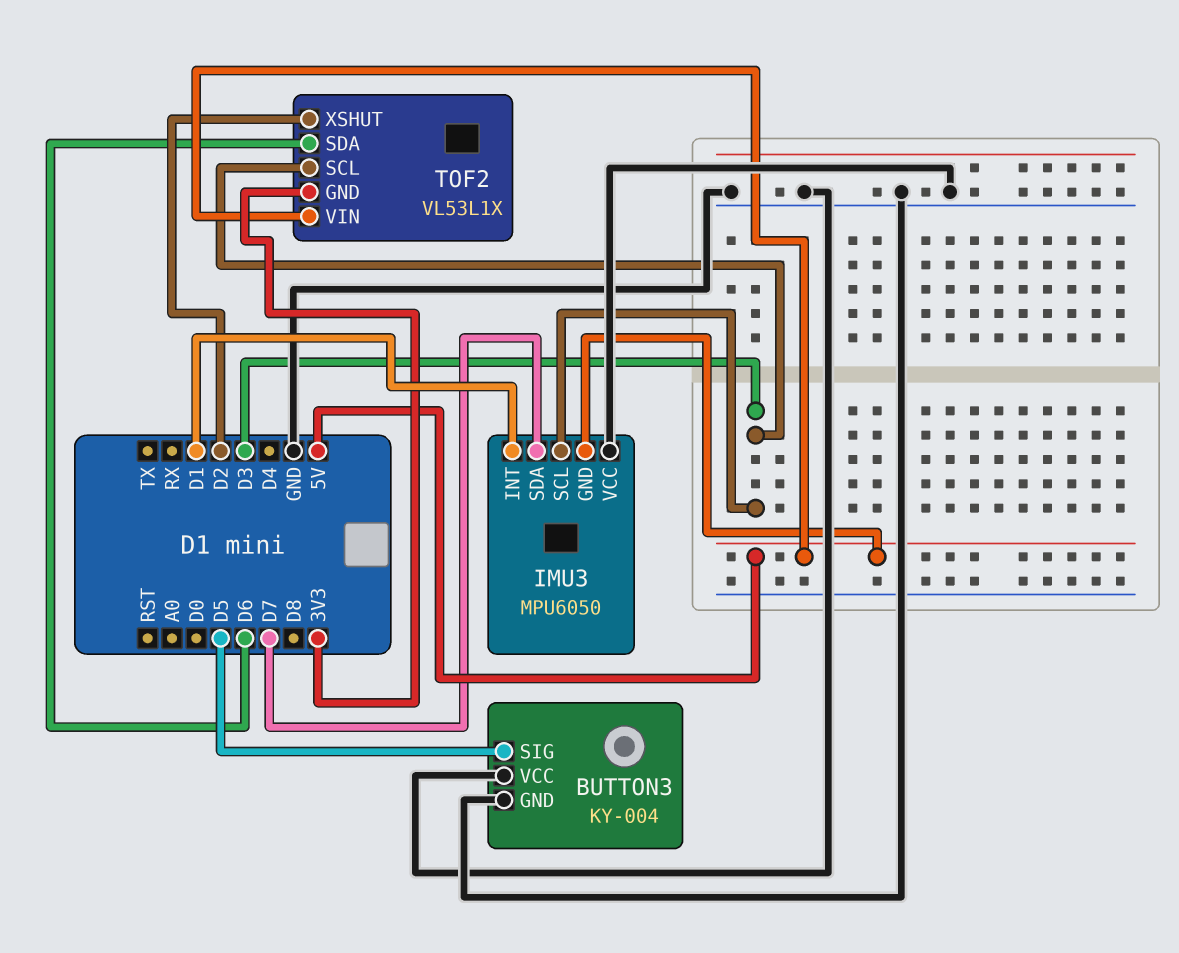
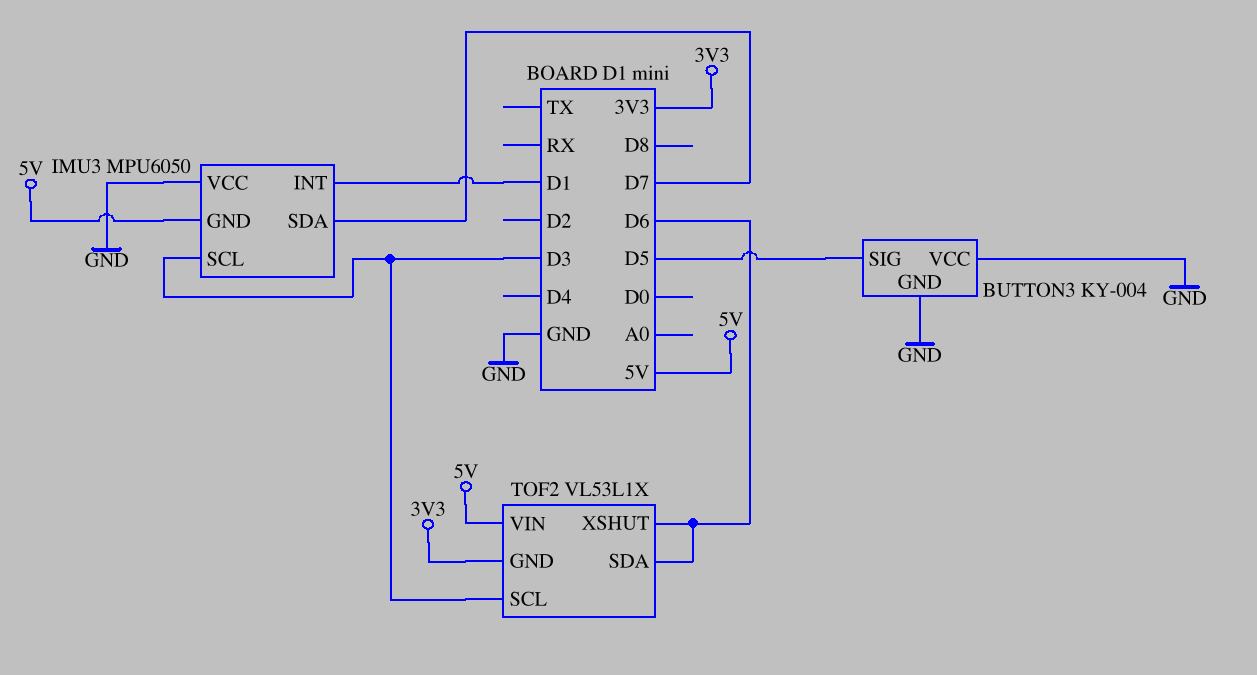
TOF2 pin XSHUT: D2 -> D6

